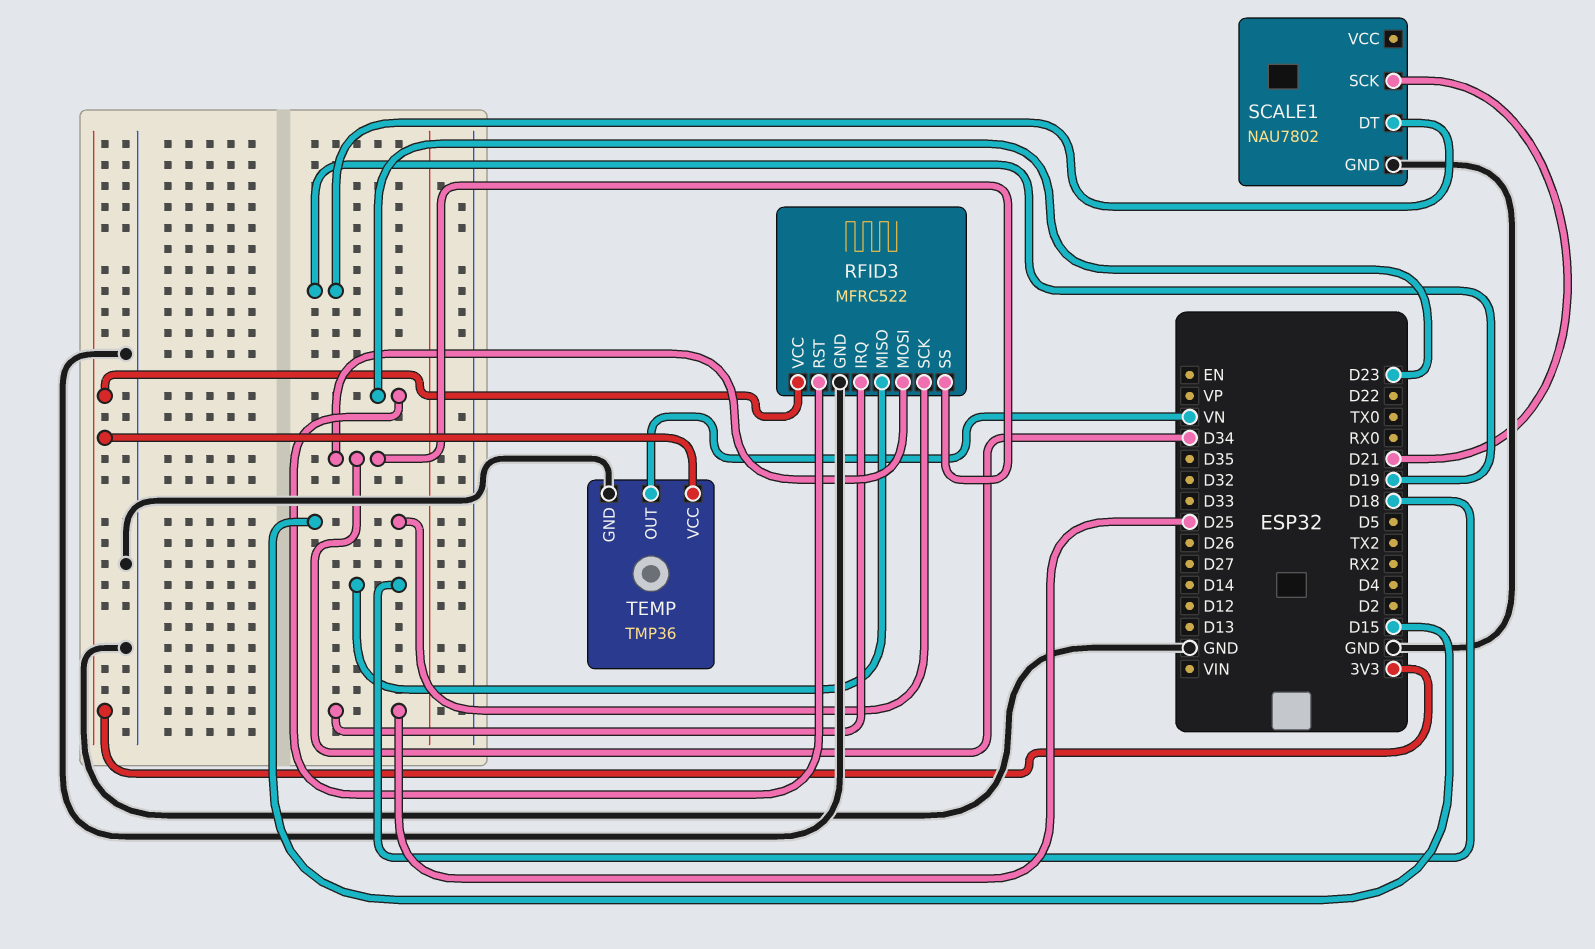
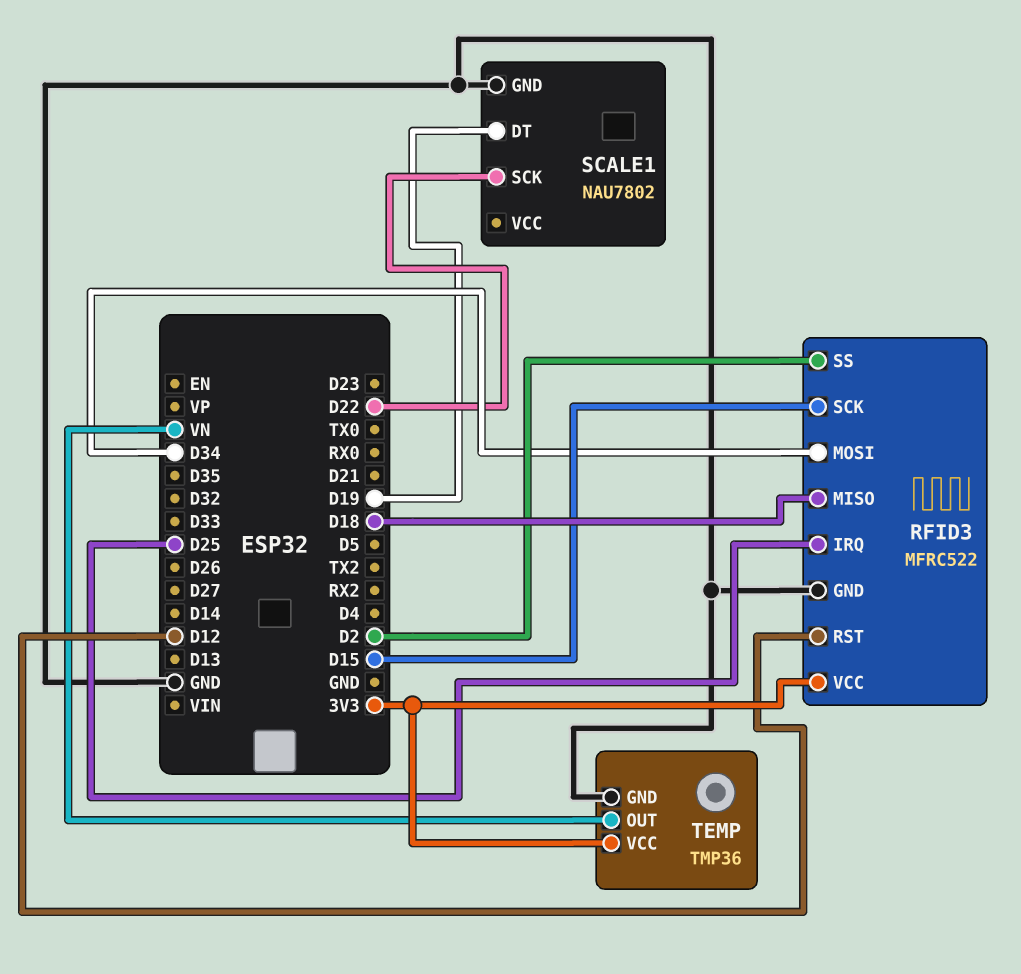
RFID3 pin RST: D23 -> D12
RFID3 pin SS: D34 -> D2
SCALE1 pin SCK: D21 -> D22

